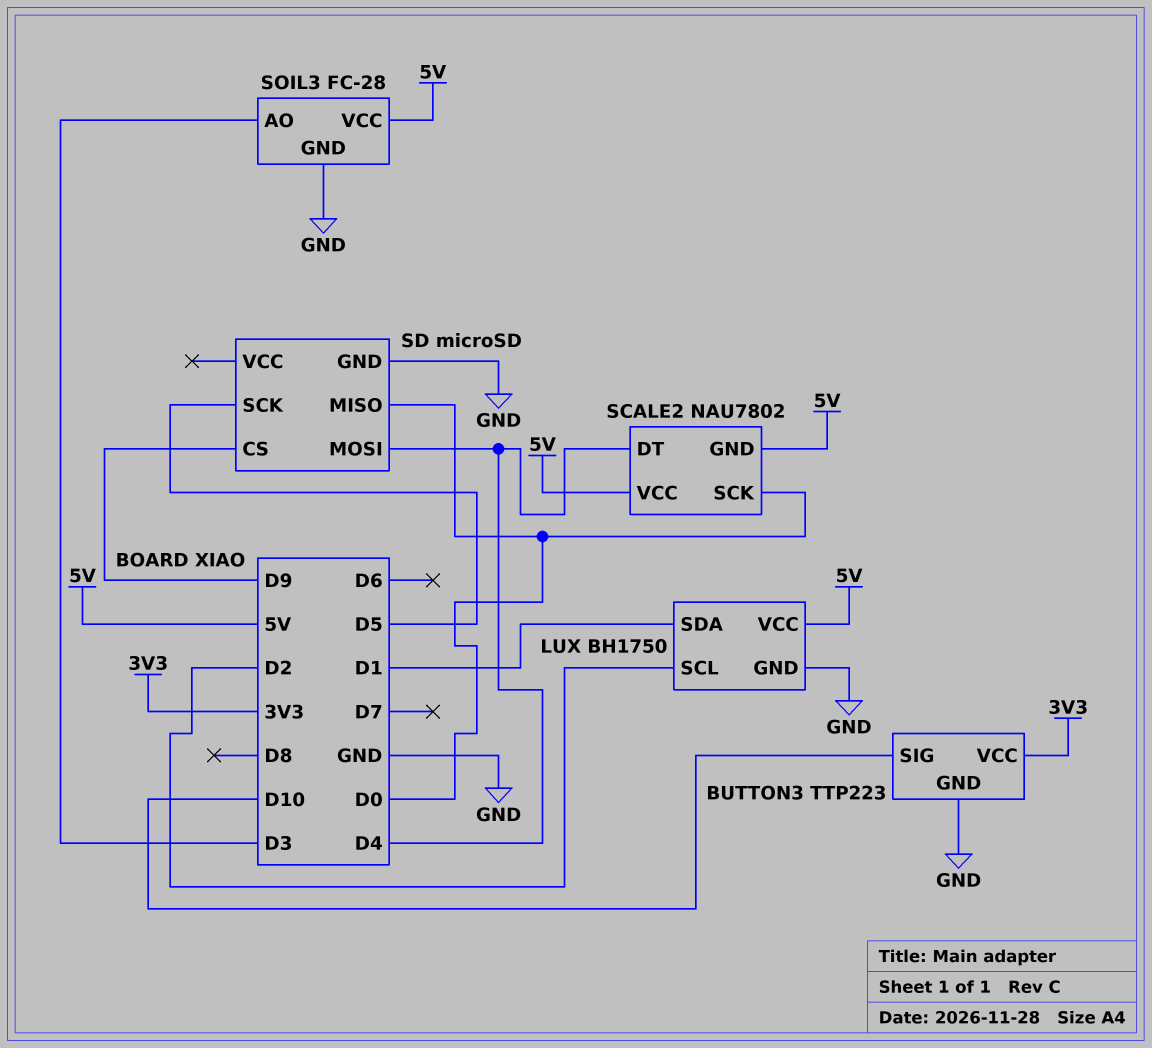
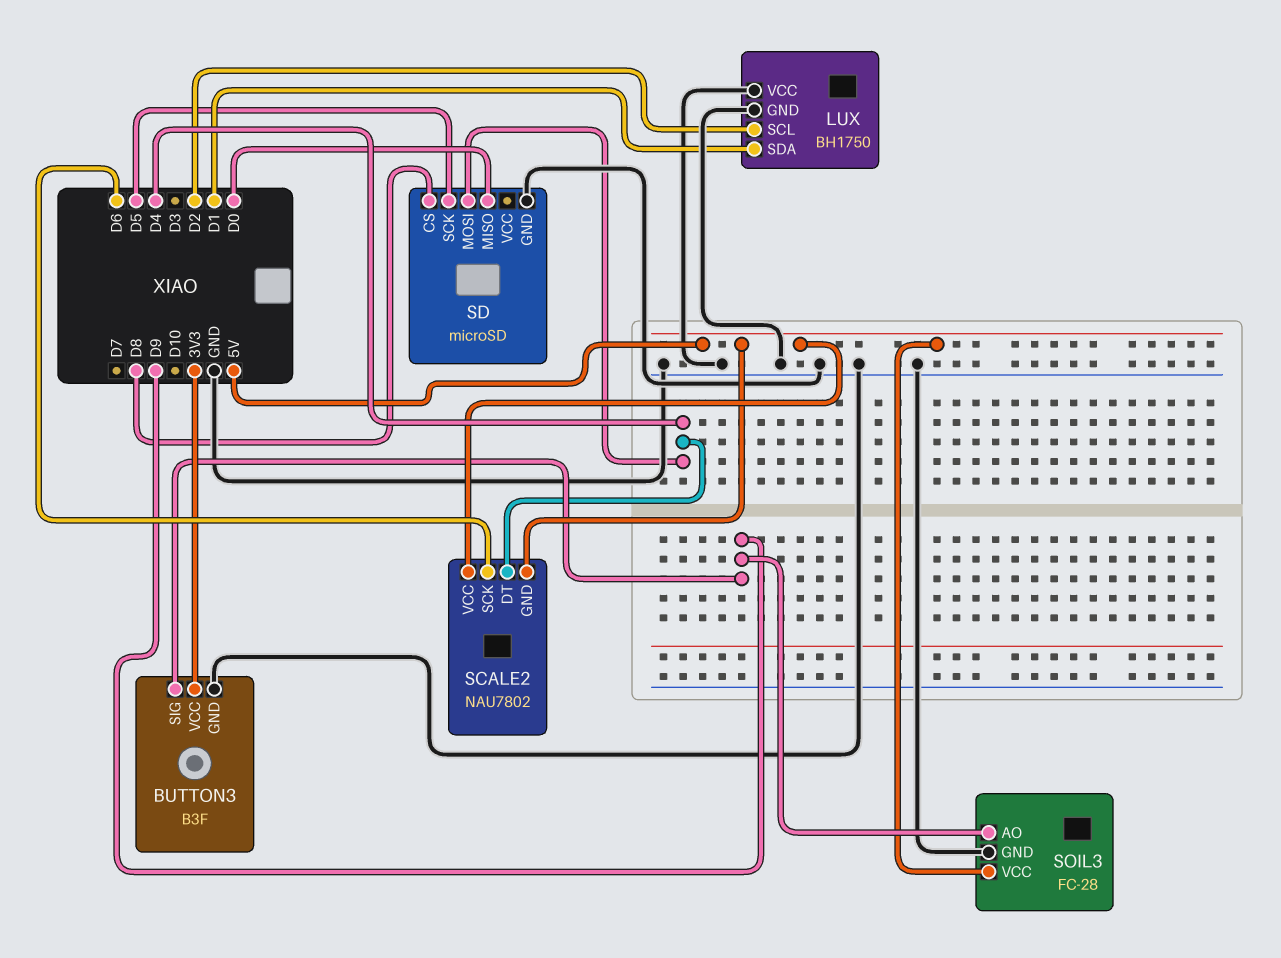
BUTTON3: TTP223 -> B3F
BUTTON3 pin SIG: D10 -> D9
LUX pin VCC: 5V -> GND
SCALE2 pin SCK: D0 -> D6
SD pin CS: D9 -> D8
SOIL3 pin AO: D3 -> D9

